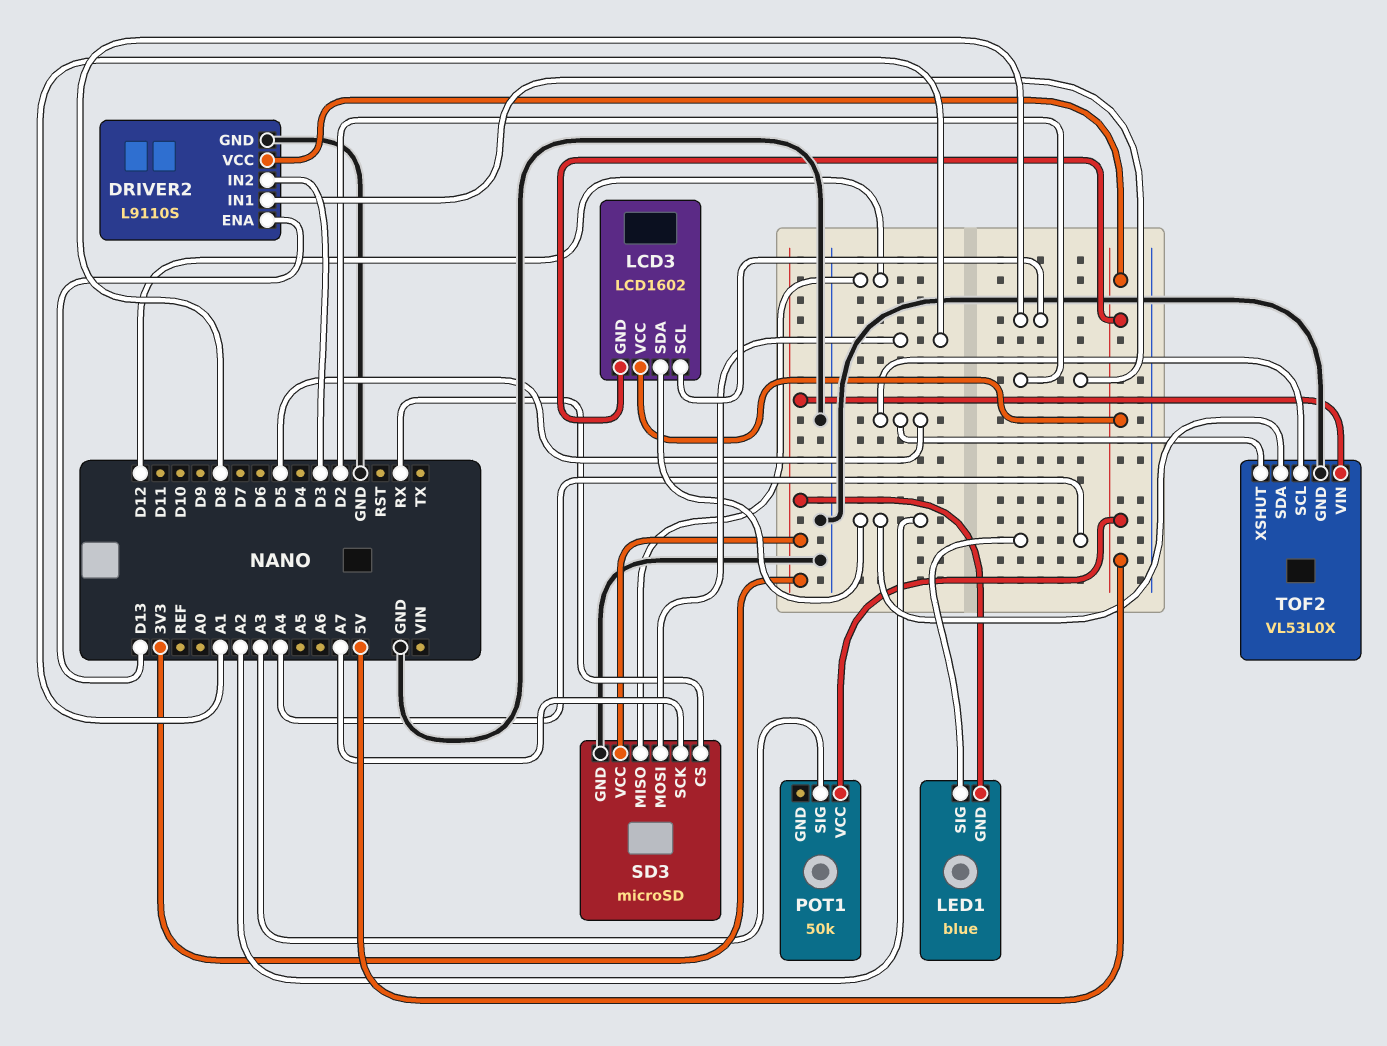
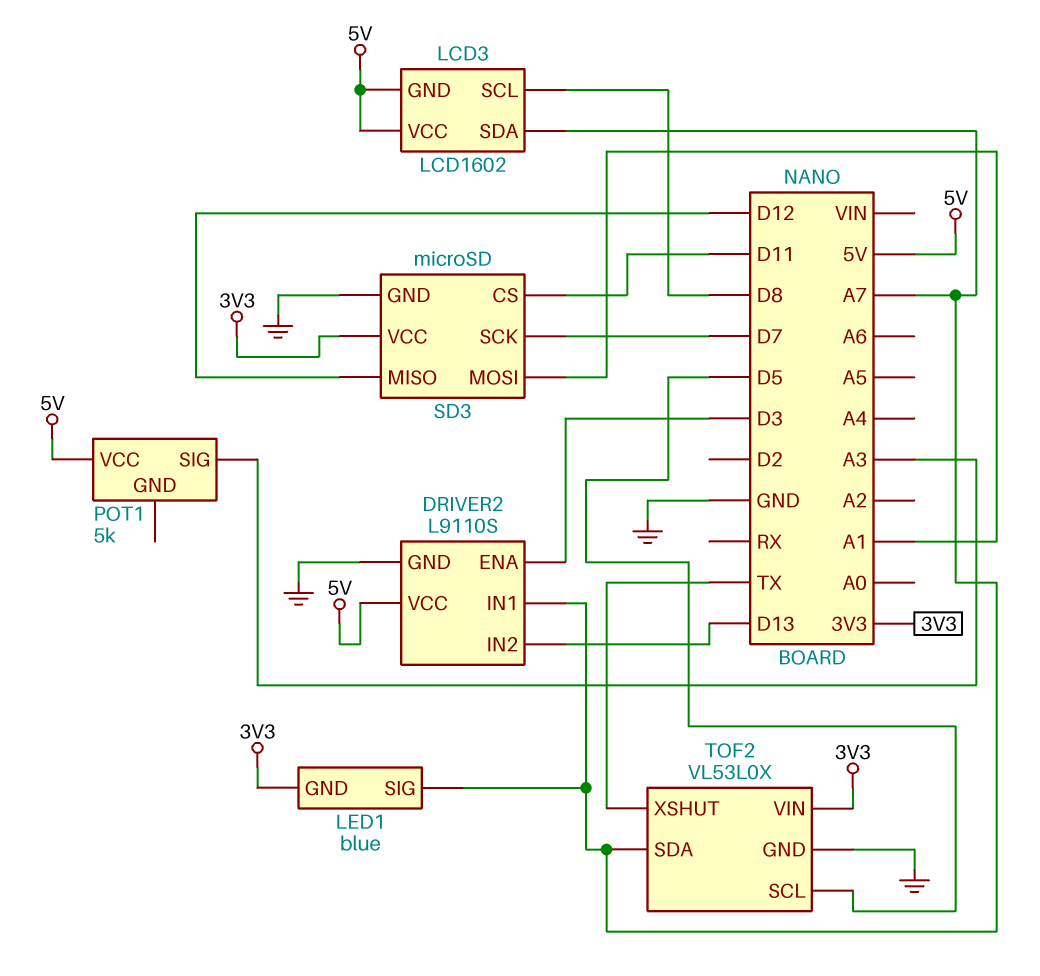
DRIVER2 pin ENA: D13 -> D3
DRIVER2 pin IN1: D2 -> A7
DRIVER2 pin IN2: D3 -> D13
LCD3 pin SDA: A2 -> A7
LED1 pin SIG: A4 -> A7
POT1: 50k -> 5k
SD3 pin CS: RX -> D11
SD3 pin SCK: A7 -> D7
TOF2 pin SDA: A2 -> A7
TOF2 pin XSHUT: D5 -> TX

